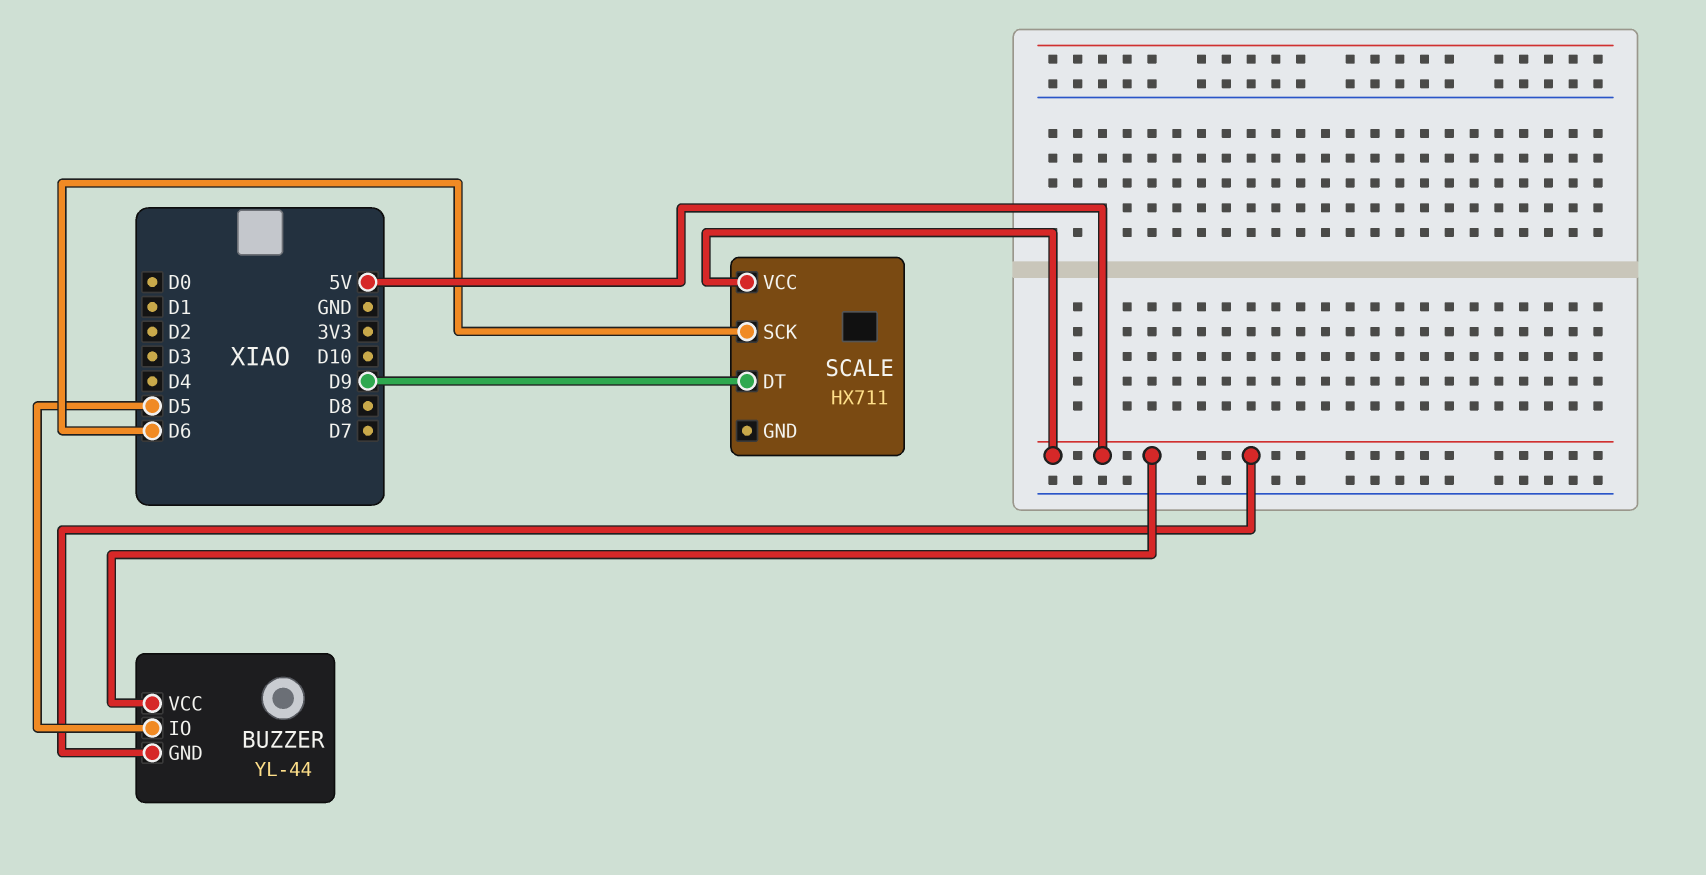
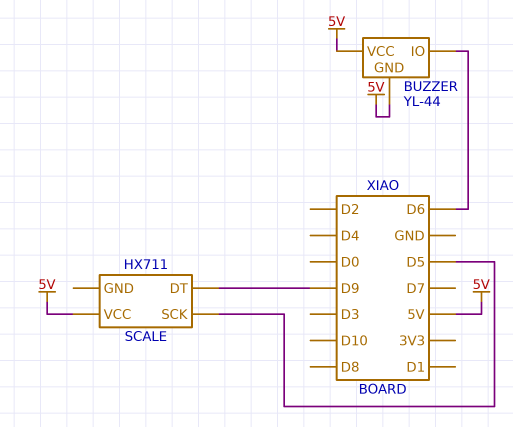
BUZZER pin IO: D5 -> D6
SCALE pin SCK: D6 -> D5

